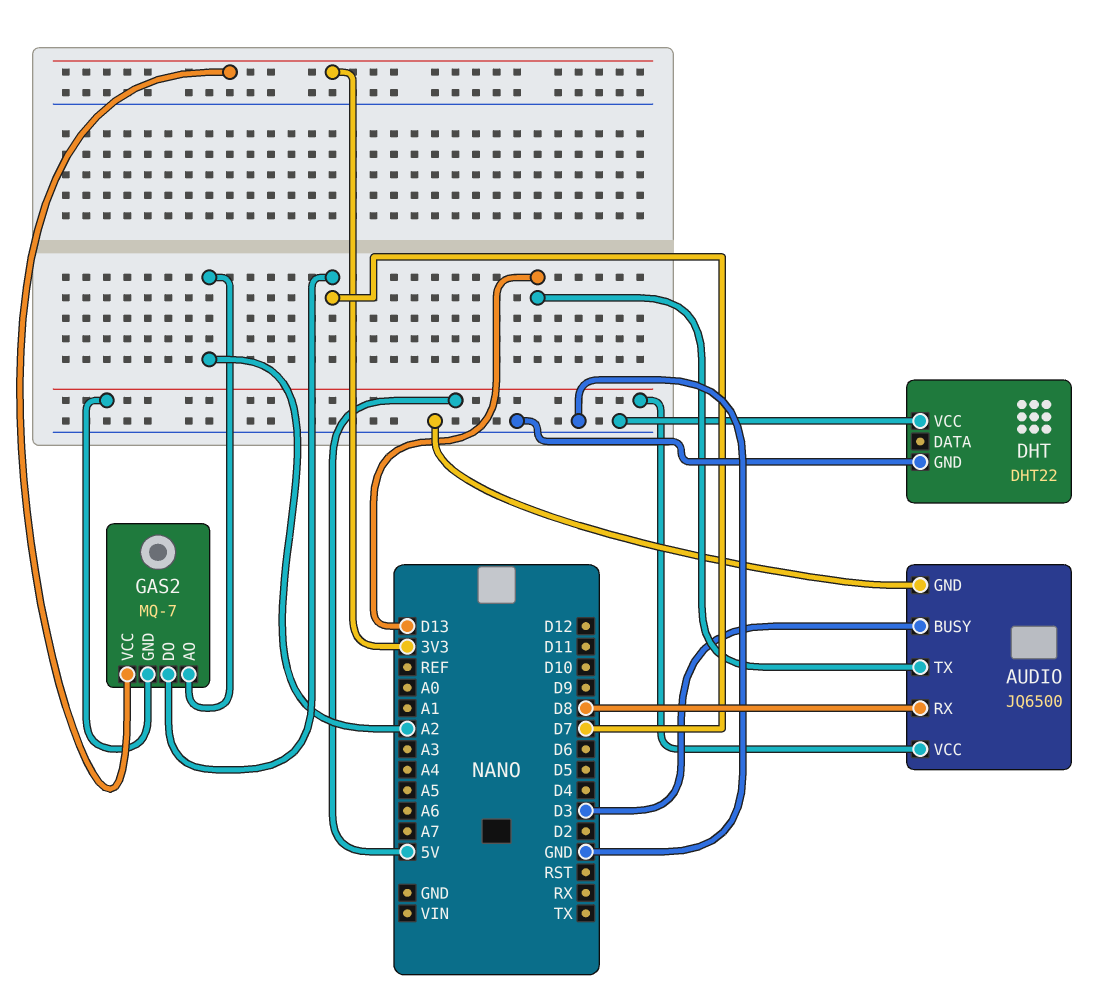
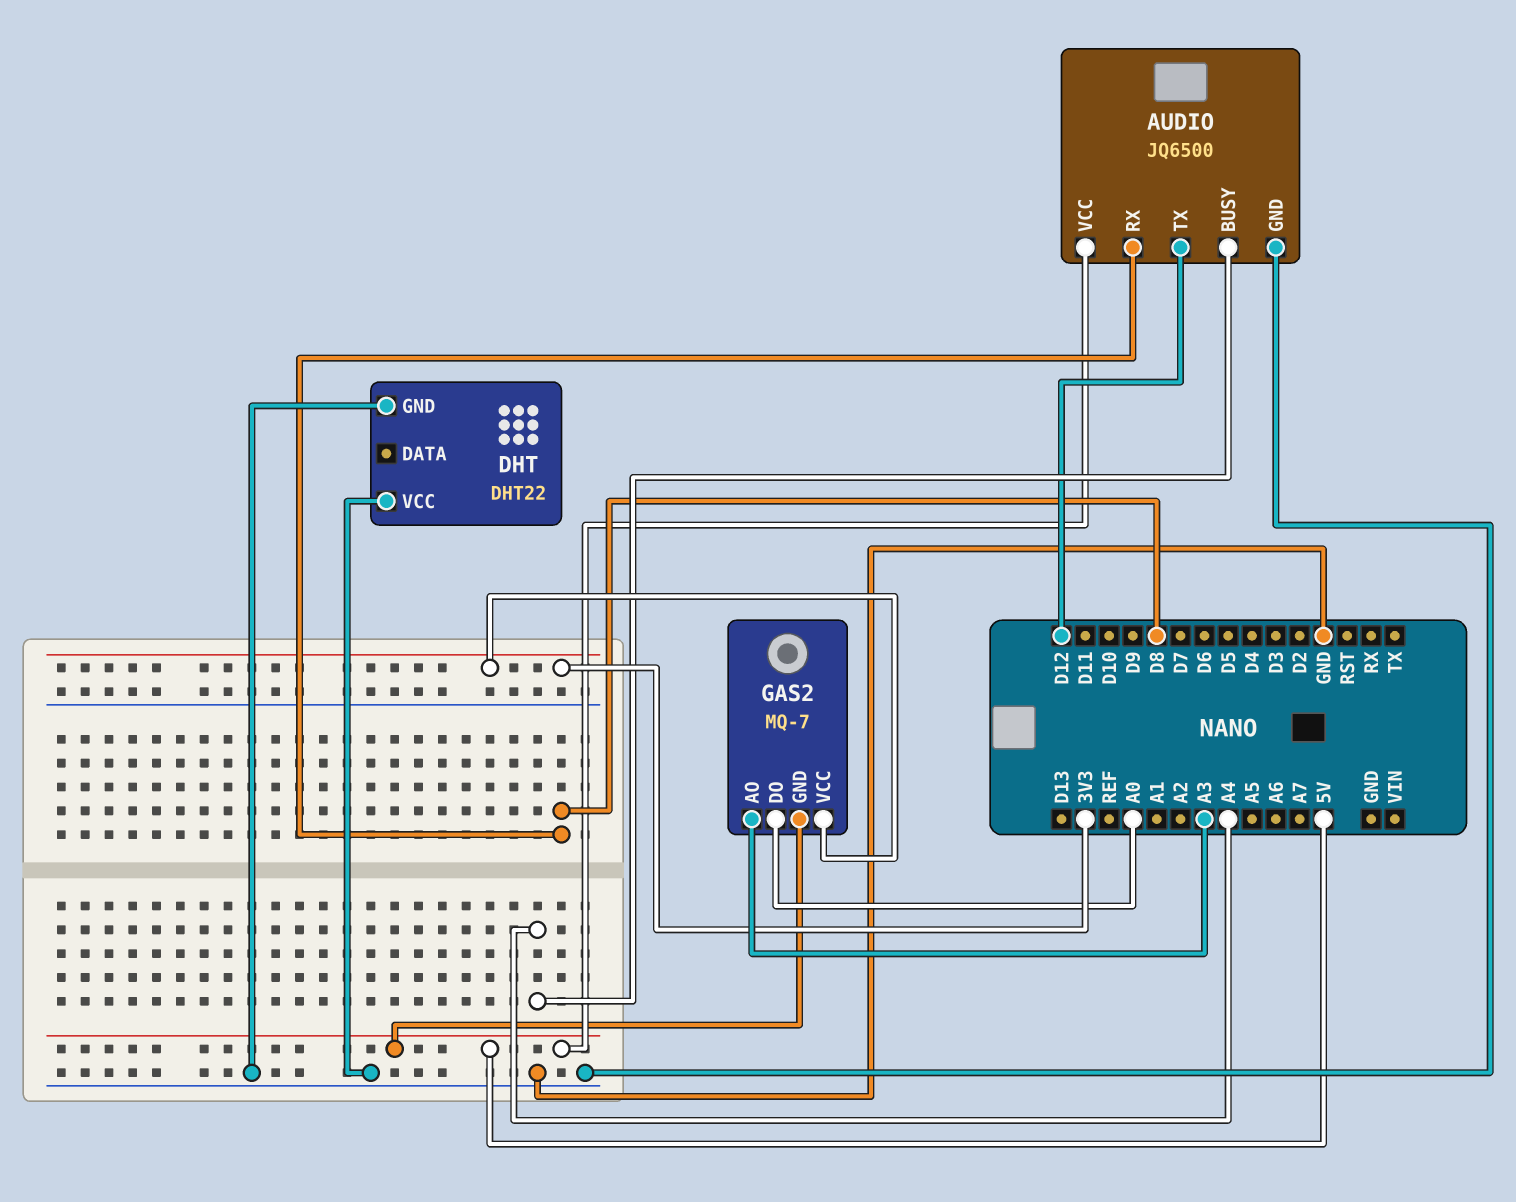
AUDIO pin BUSY: D3 -> A4
AUDIO pin TX: D13 -> D12
GAS2 pin AO: A2 -> A3
GAS2 pin DO: D7 -> A0

